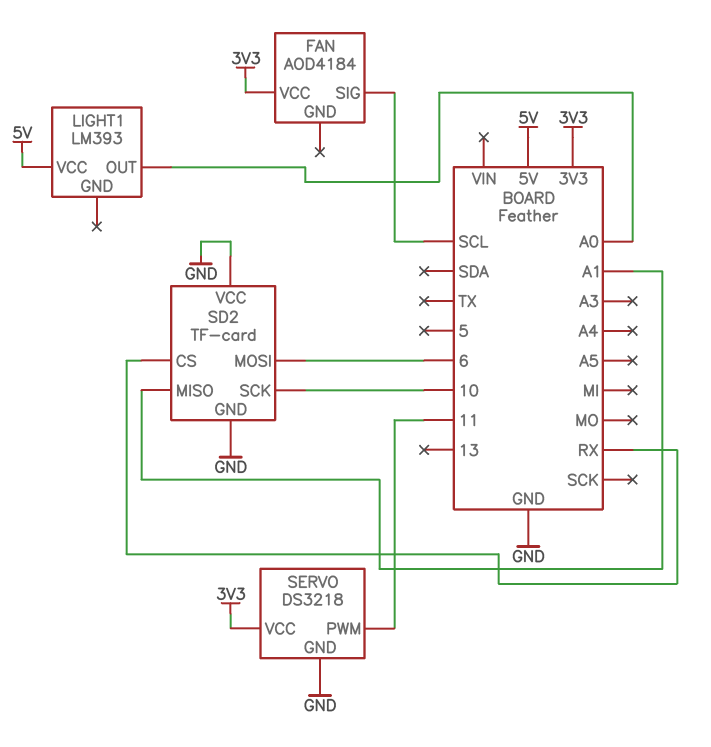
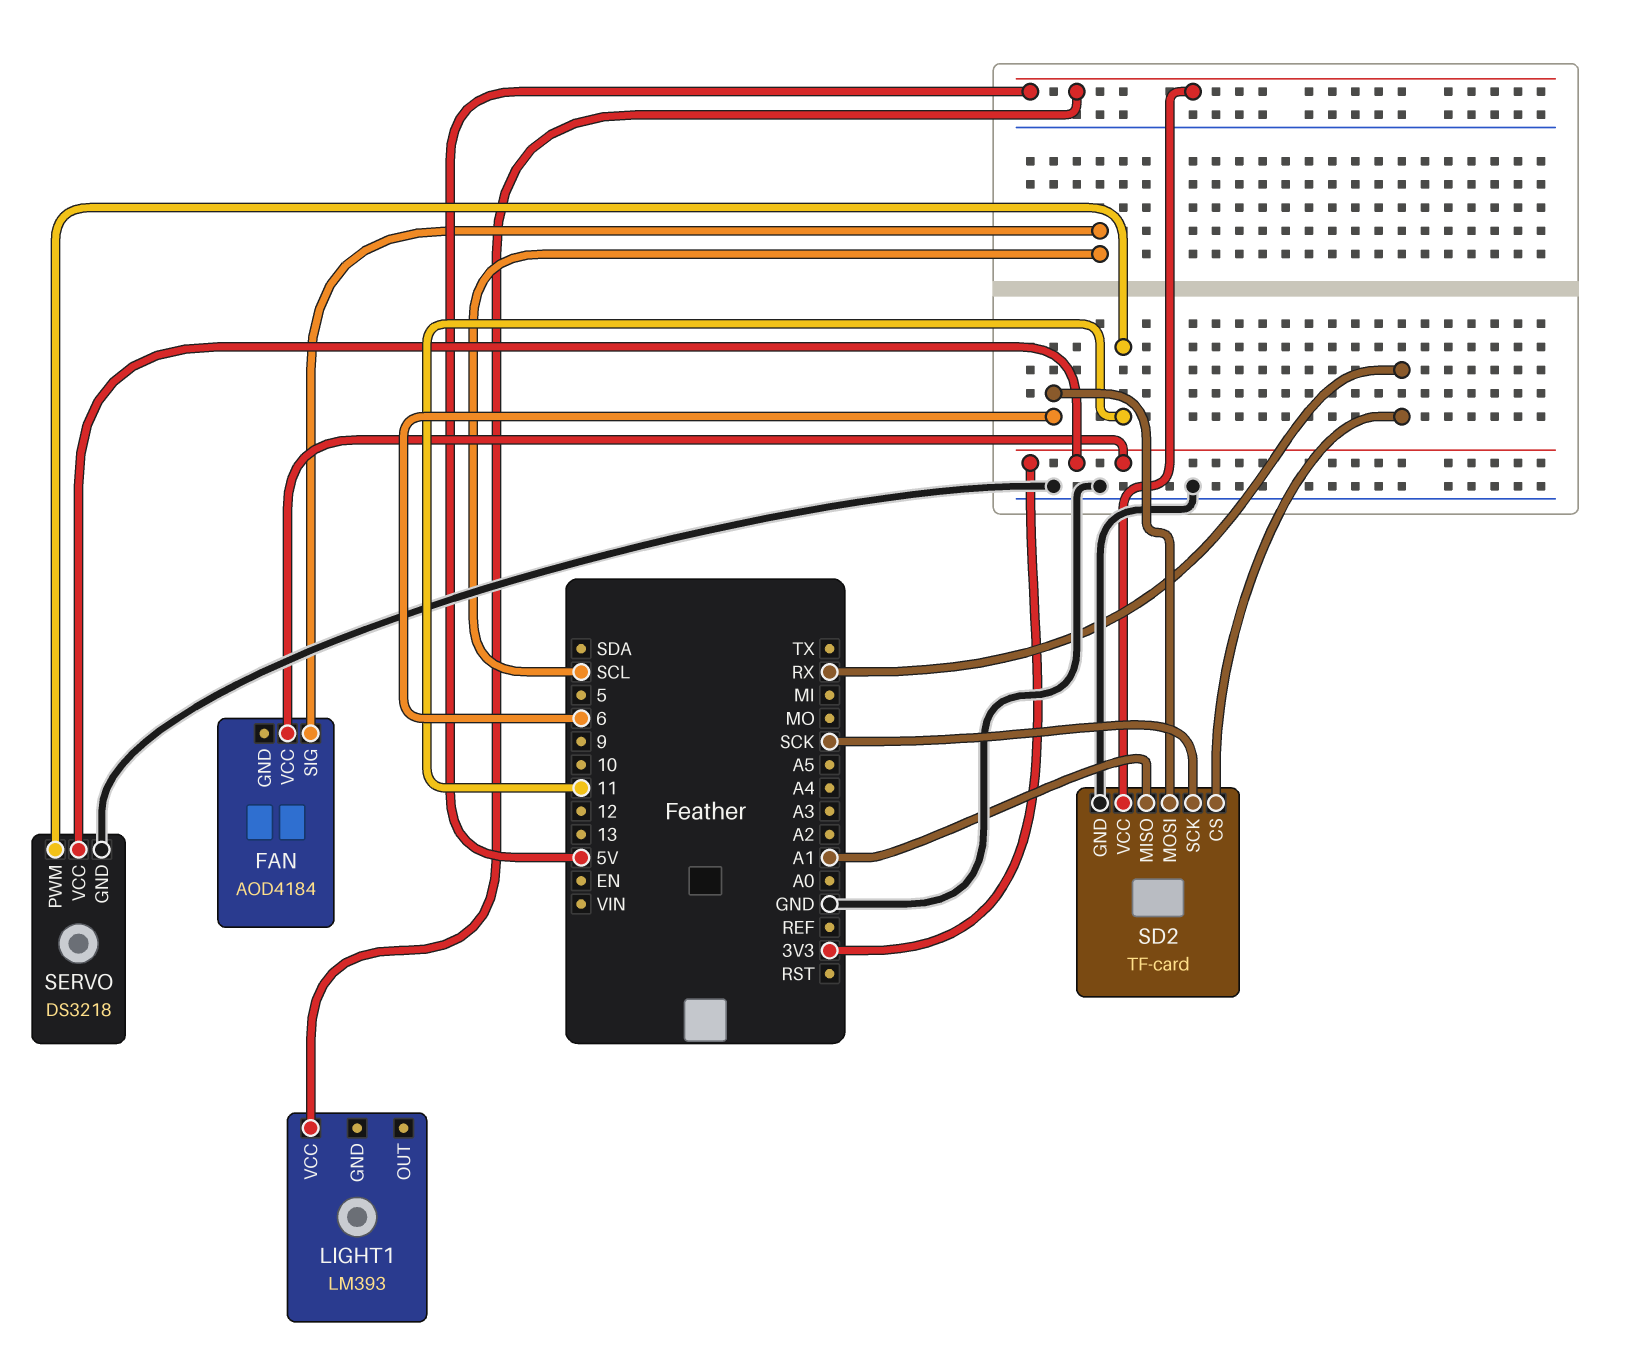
LIGHT1 pin OUT: A0 -> none
SD2 pin SCK: 10 -> SCK
SD2 pin VCC: GND -> 5V

